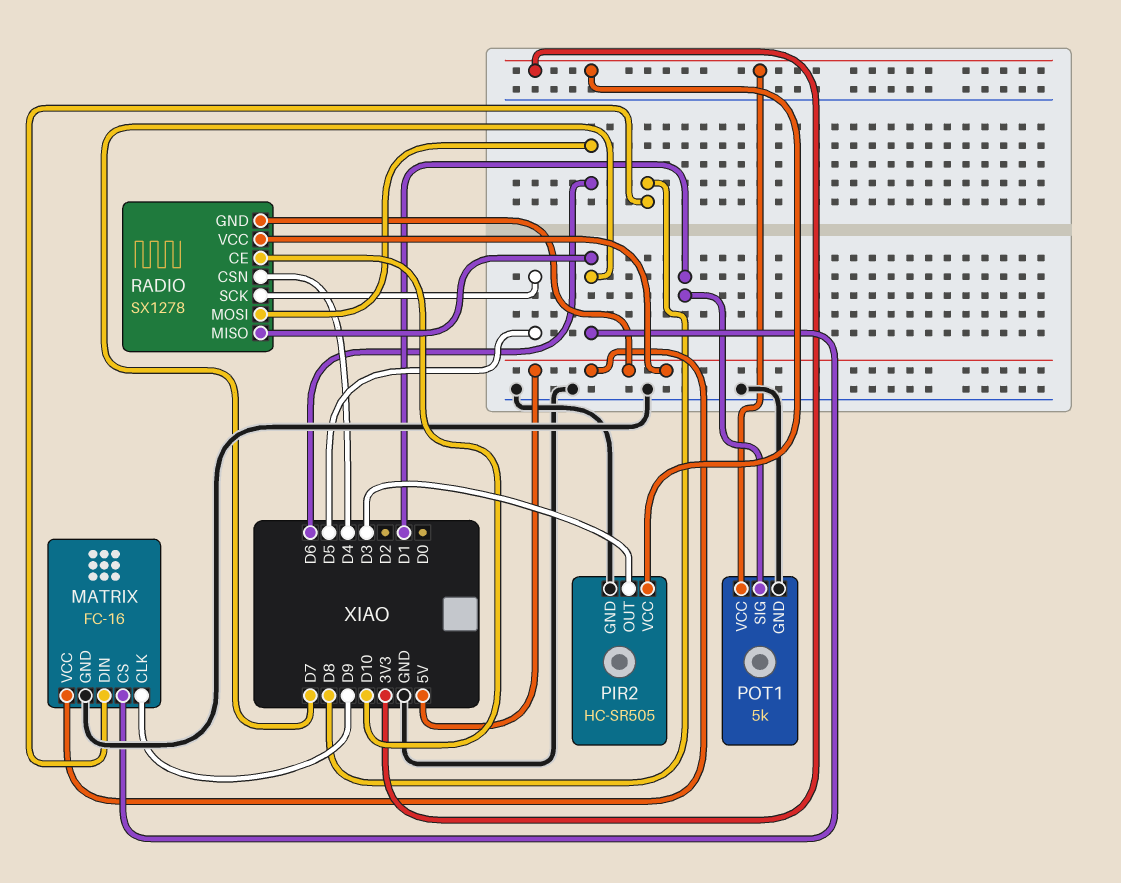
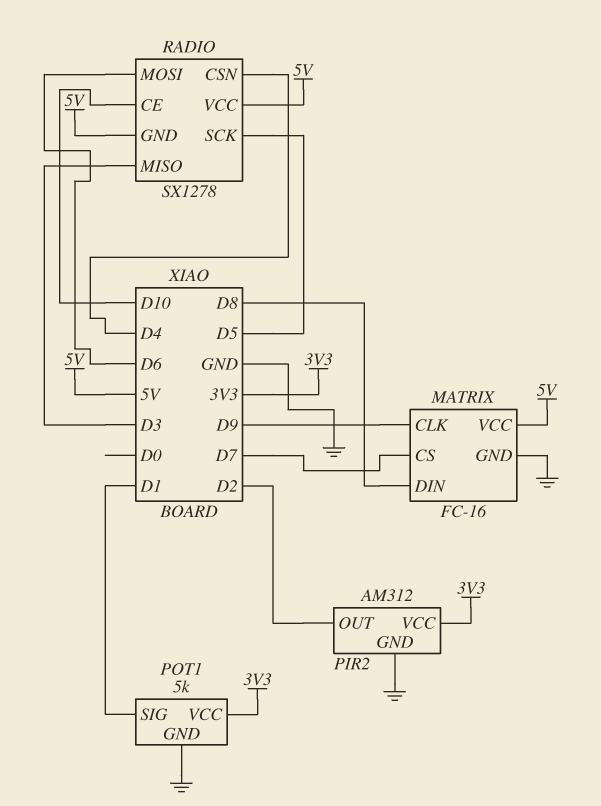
PIR2: HC-SR505 -> AM312
PIR2 pin OUT: D3 -> D2
RADIO pin MISO: D7 -> D3

